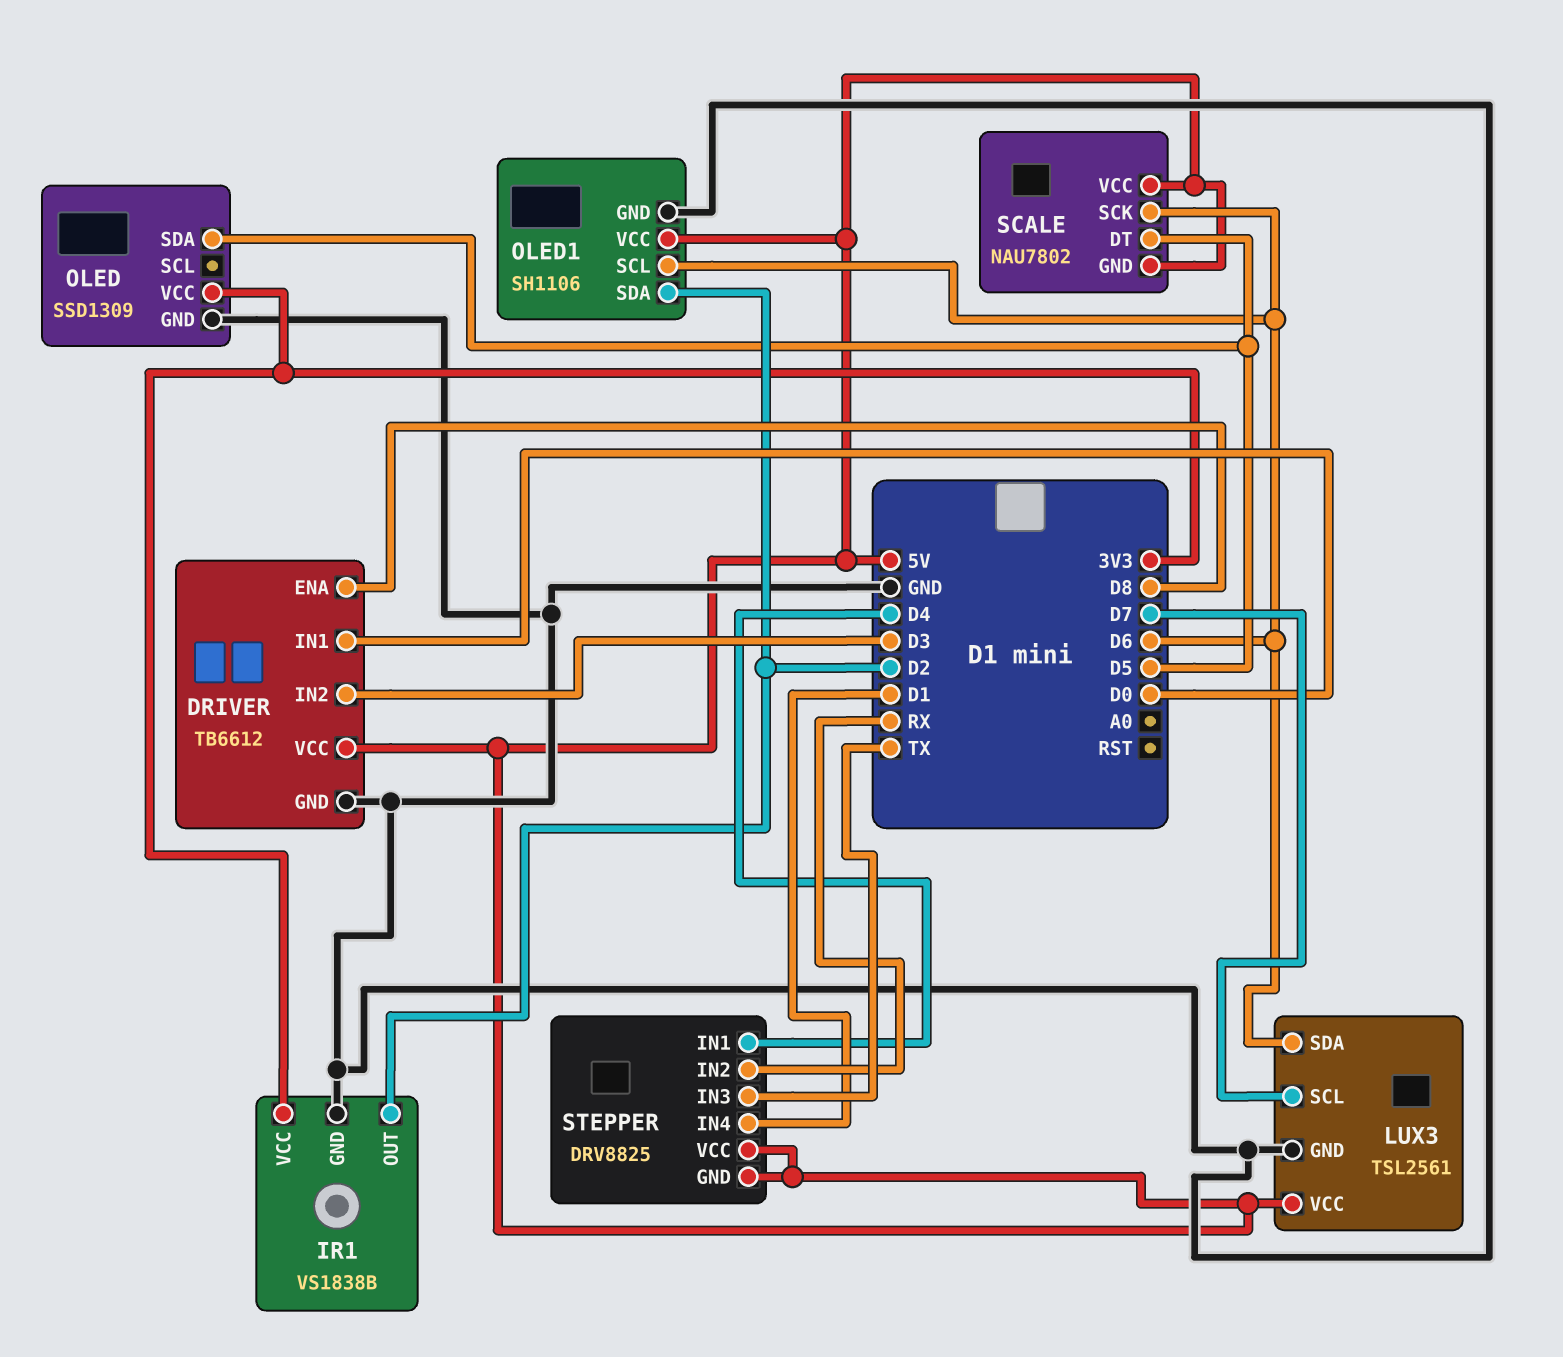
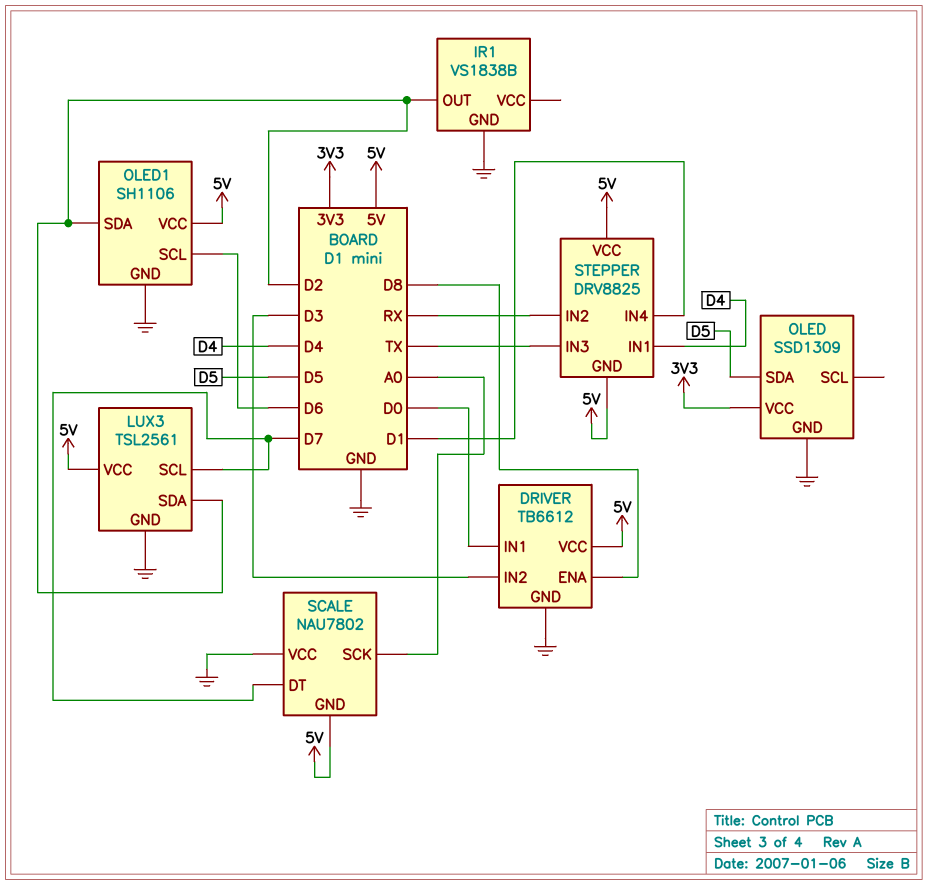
IR1 pin VCC: 3V3 -> none
LUX3 pin SDA: D6 -> D2
SCALE pin DT: D5 -> D7
SCALE pin SCK: D6 -> A0
SCALE pin VCC: 5V -> GND

